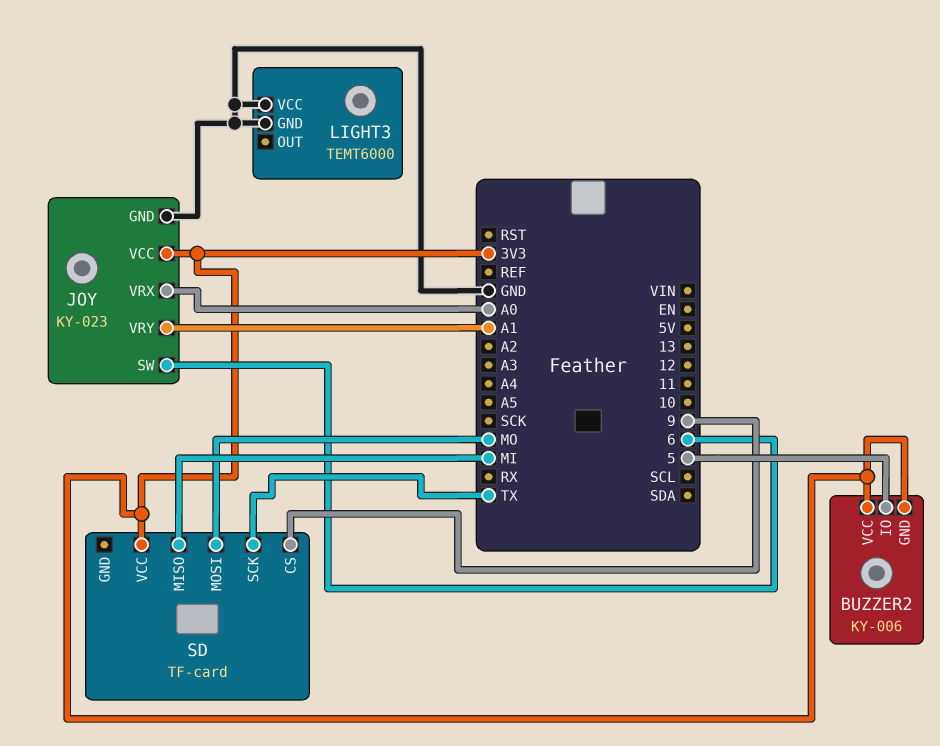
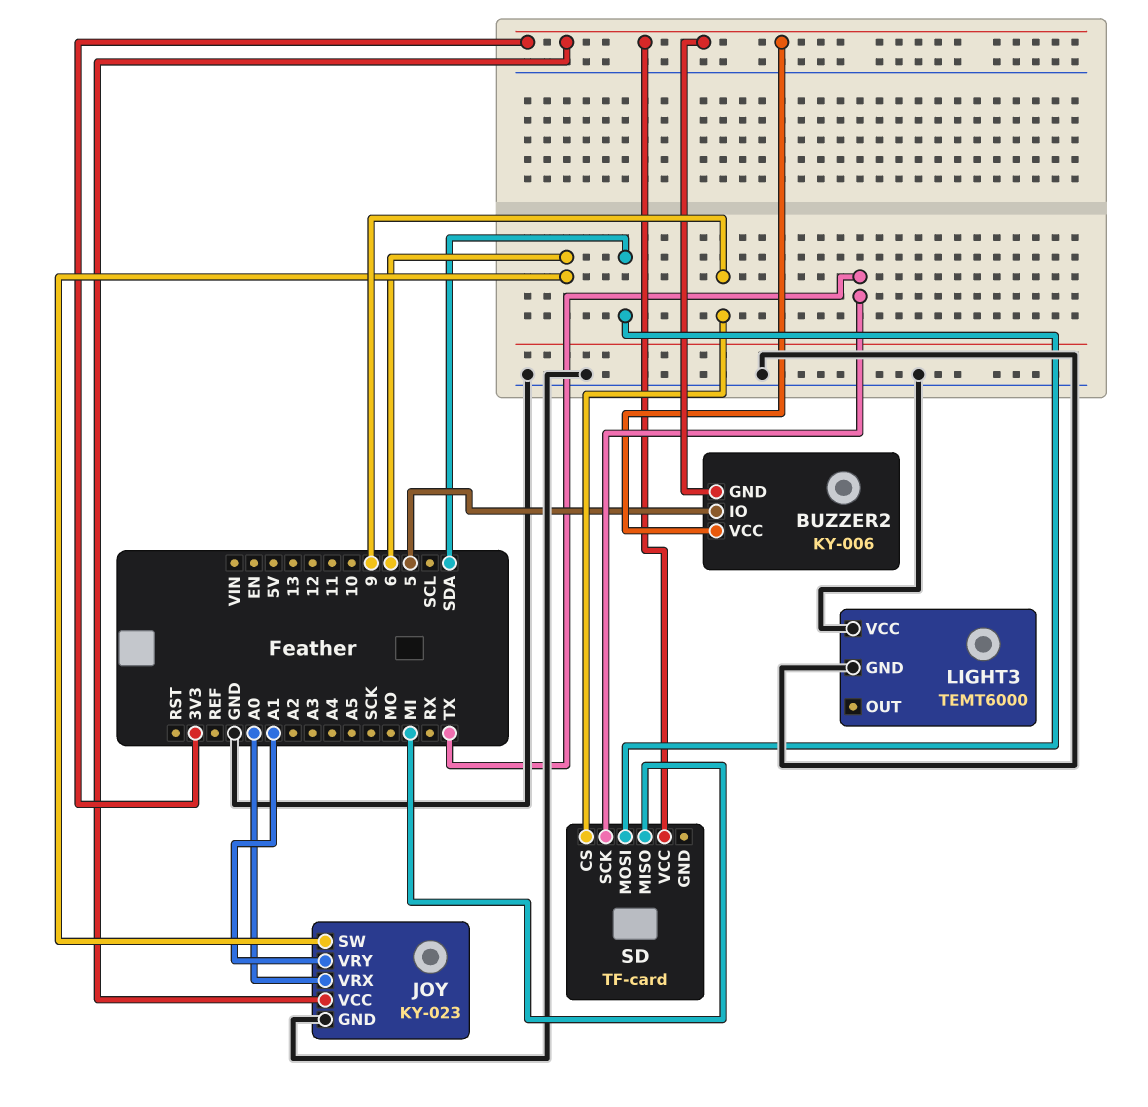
SD pin MOSI: MO -> SDA

